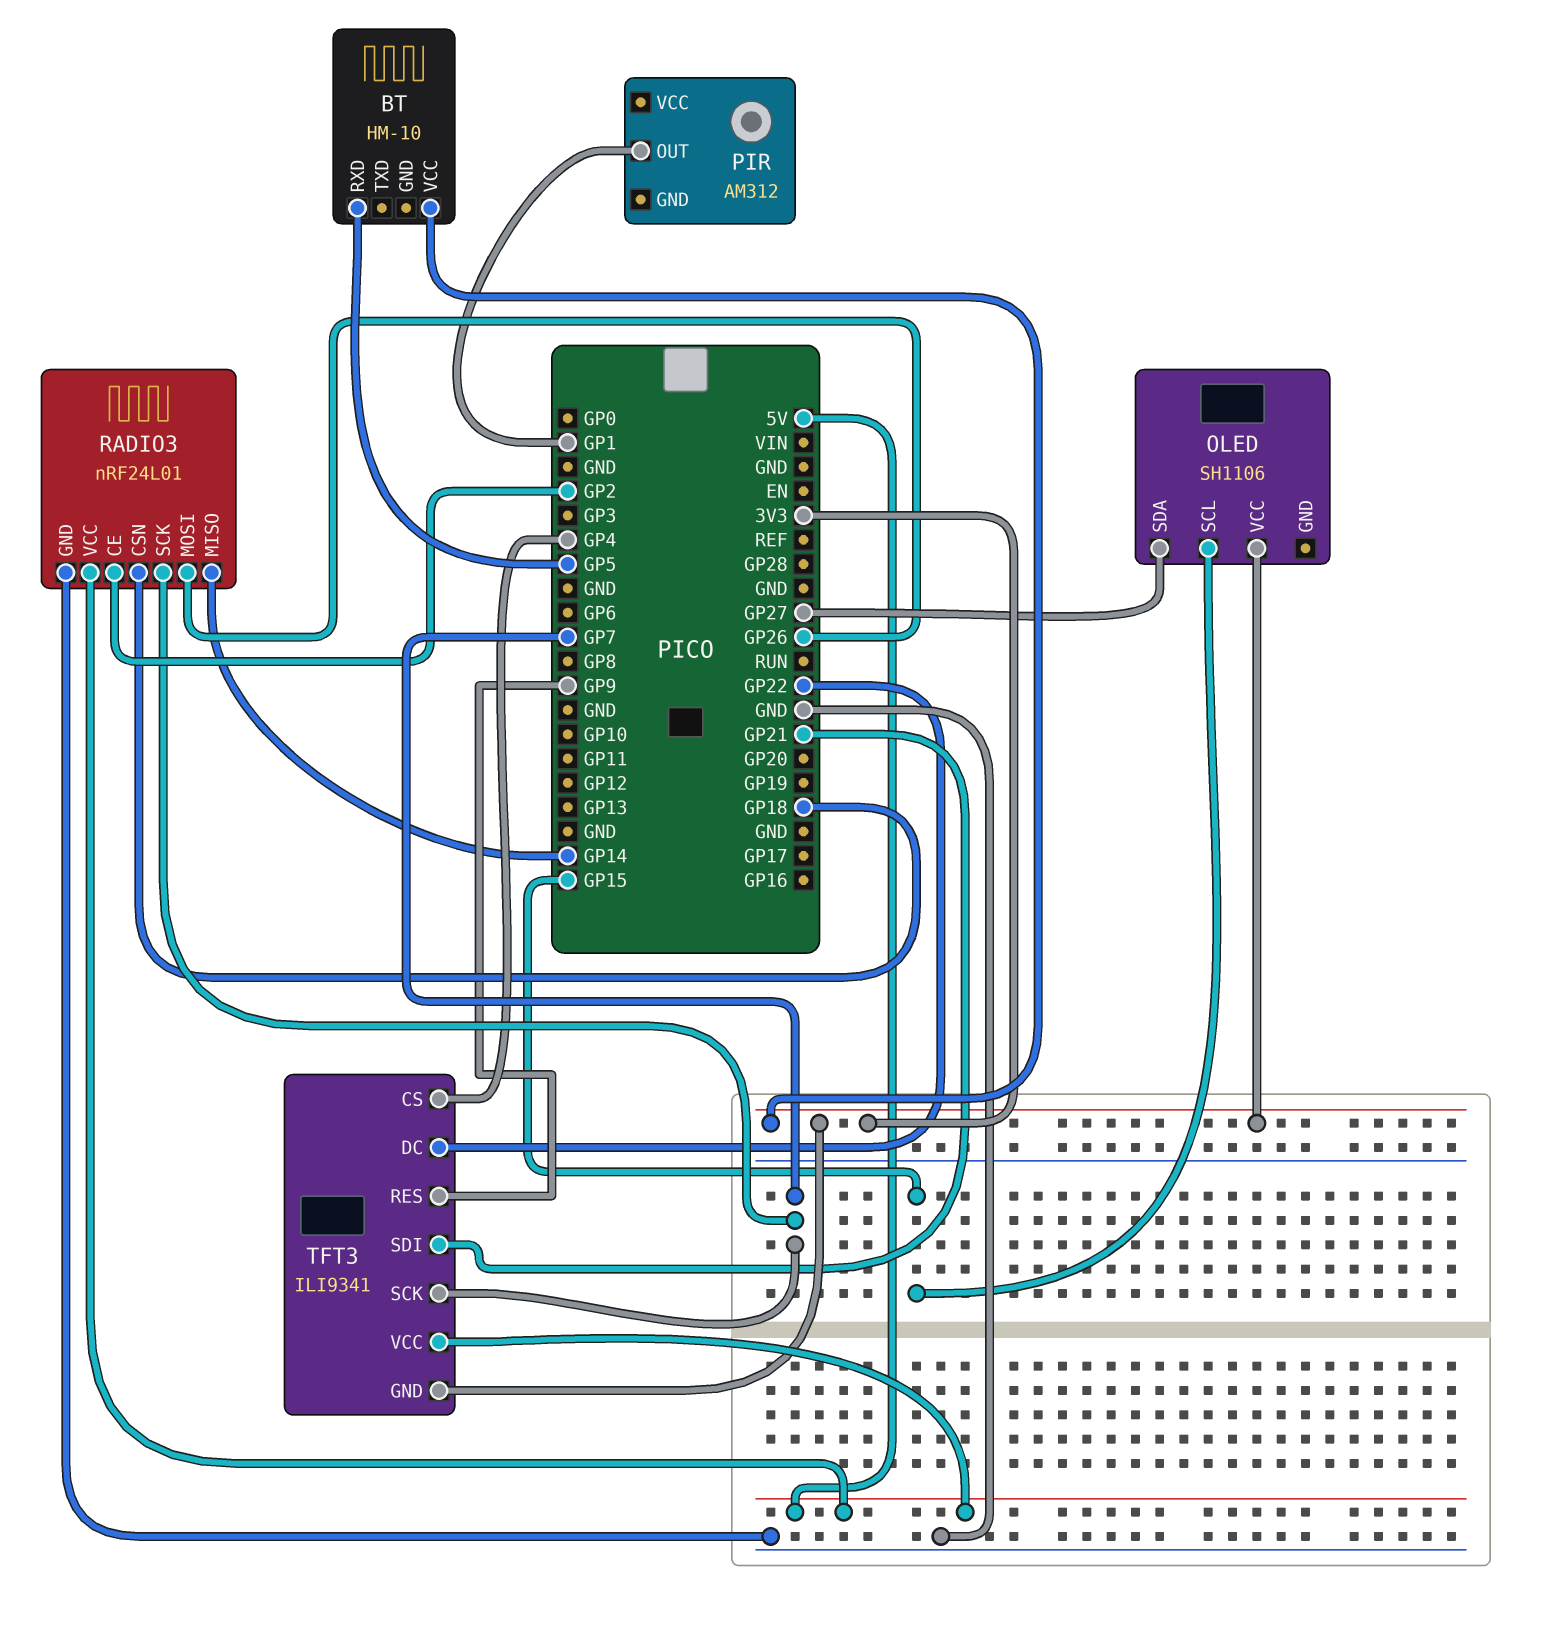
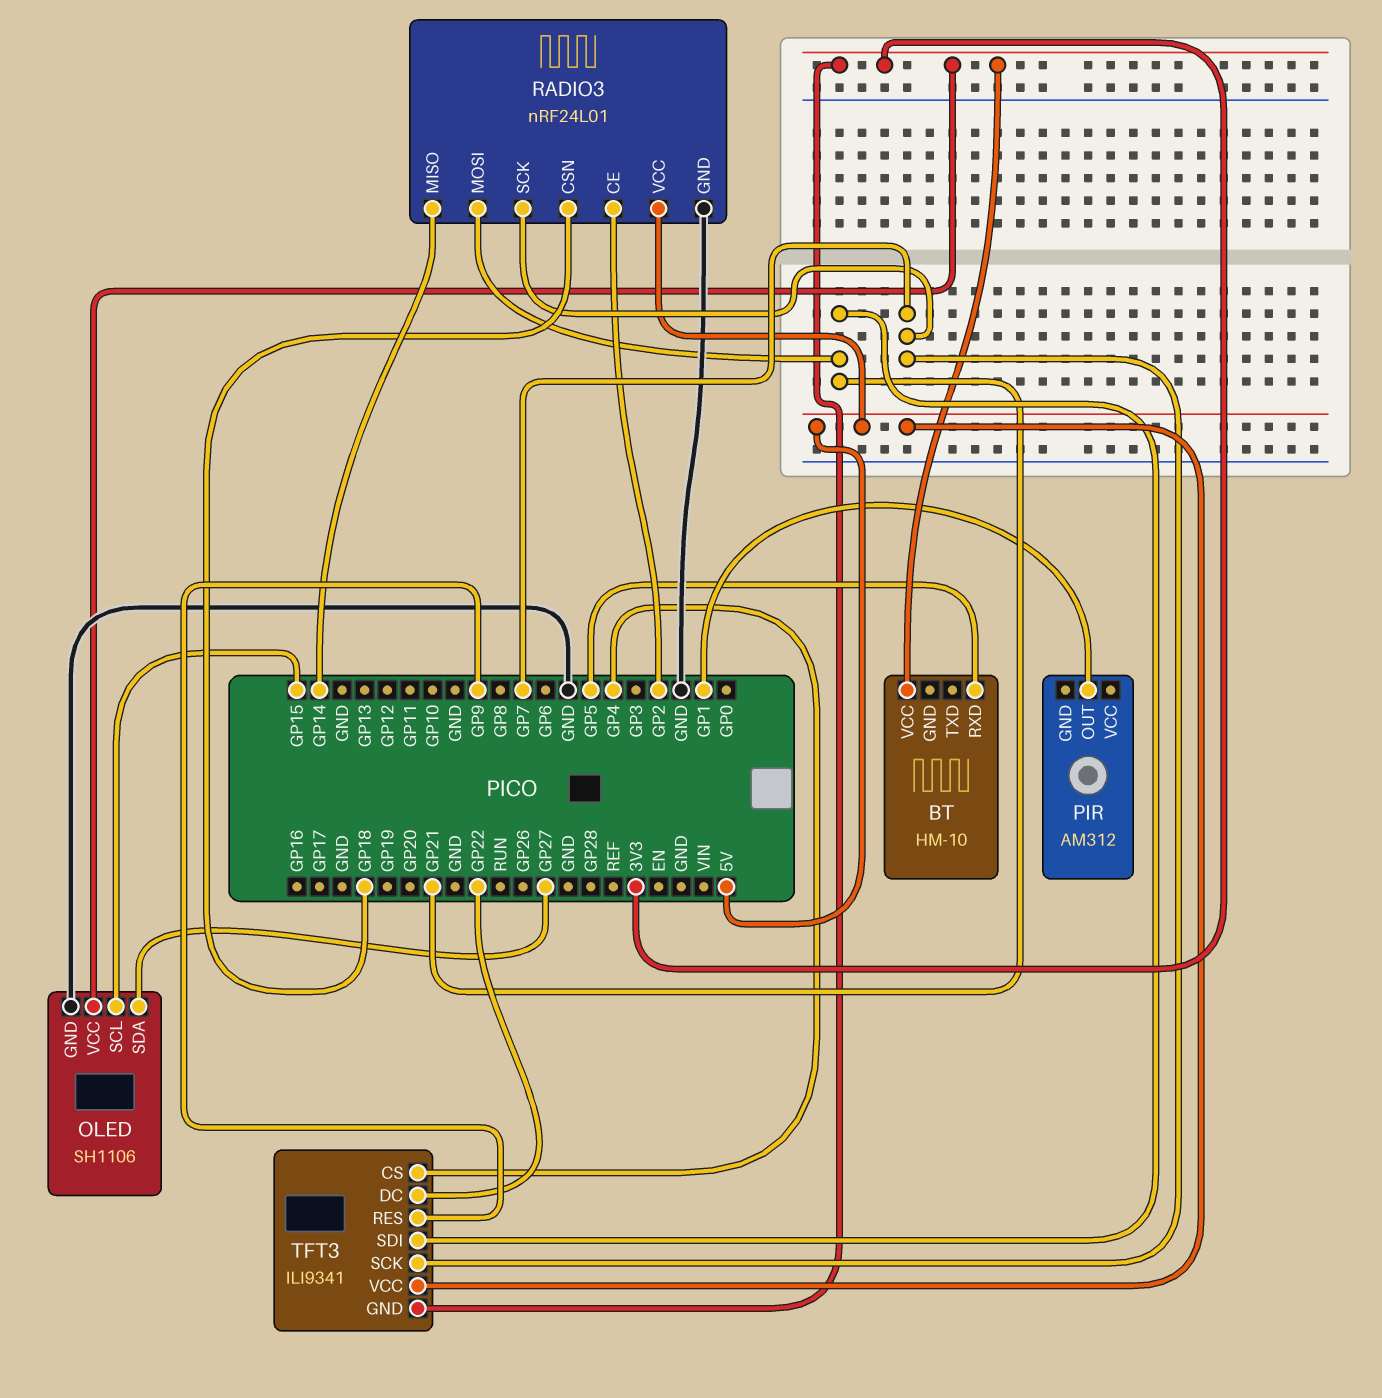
OLED pin GND: none -> GND
RADIO3 pin MOSI: GP26 -> GP21

